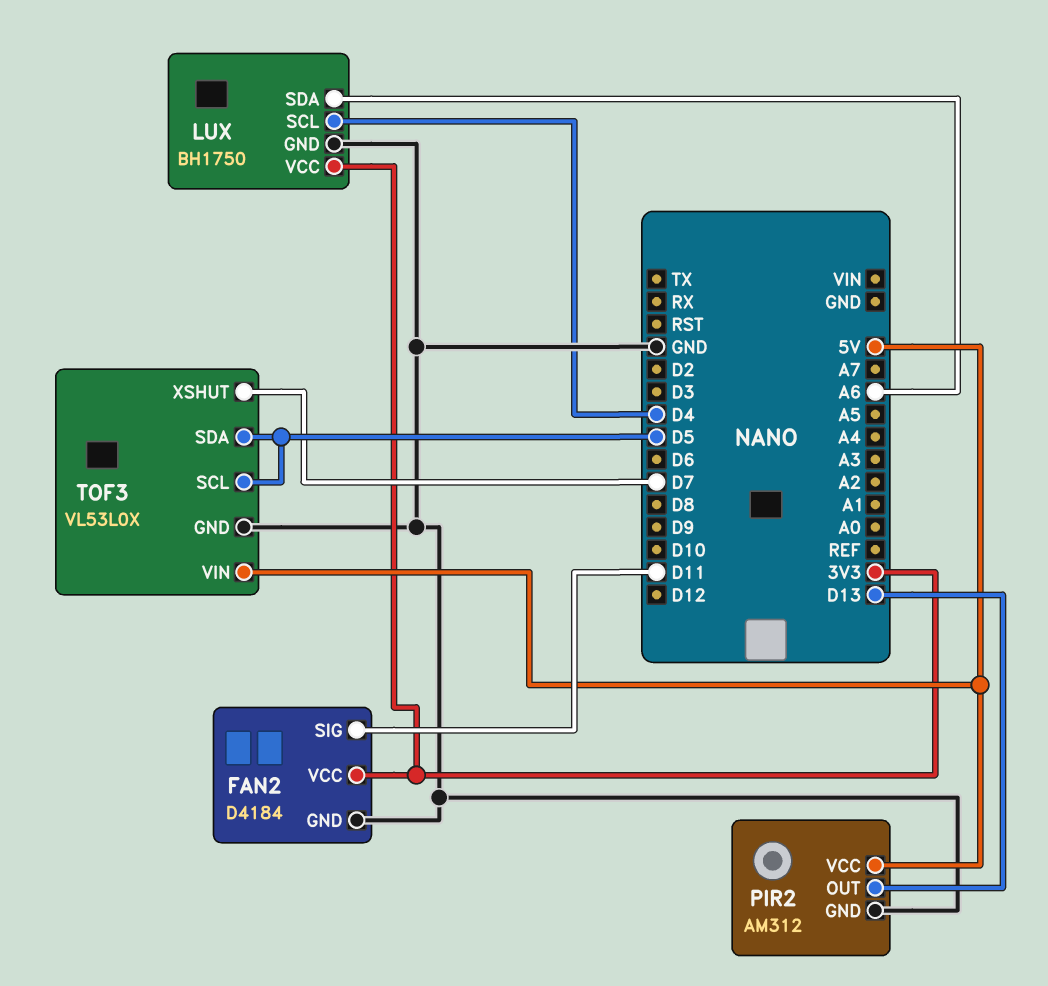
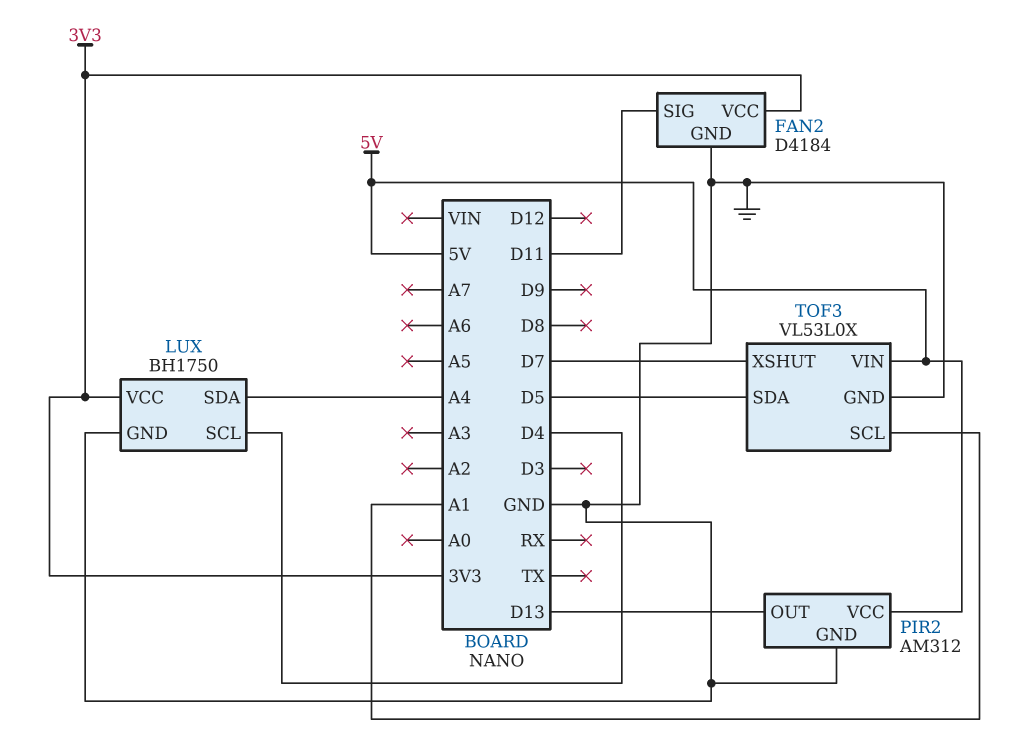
LUX pin SDA: A6 -> A4
TOF3 pin SCL: D5 -> A1

